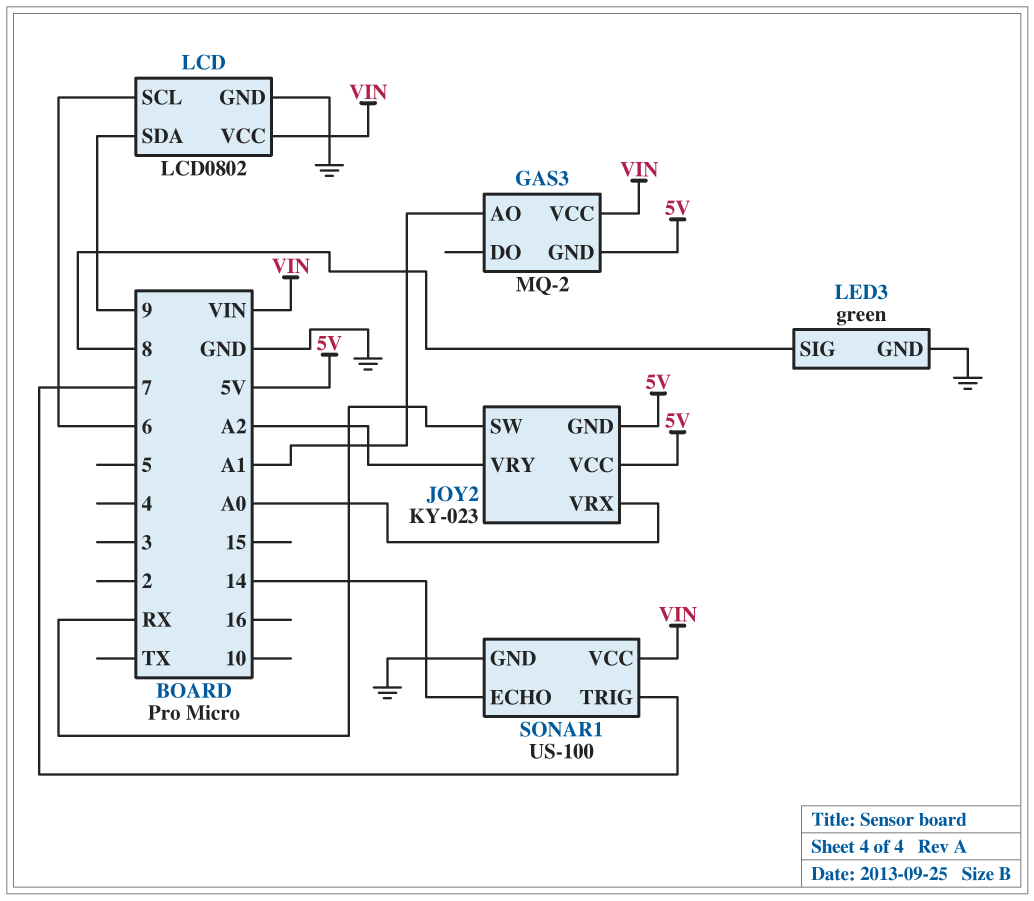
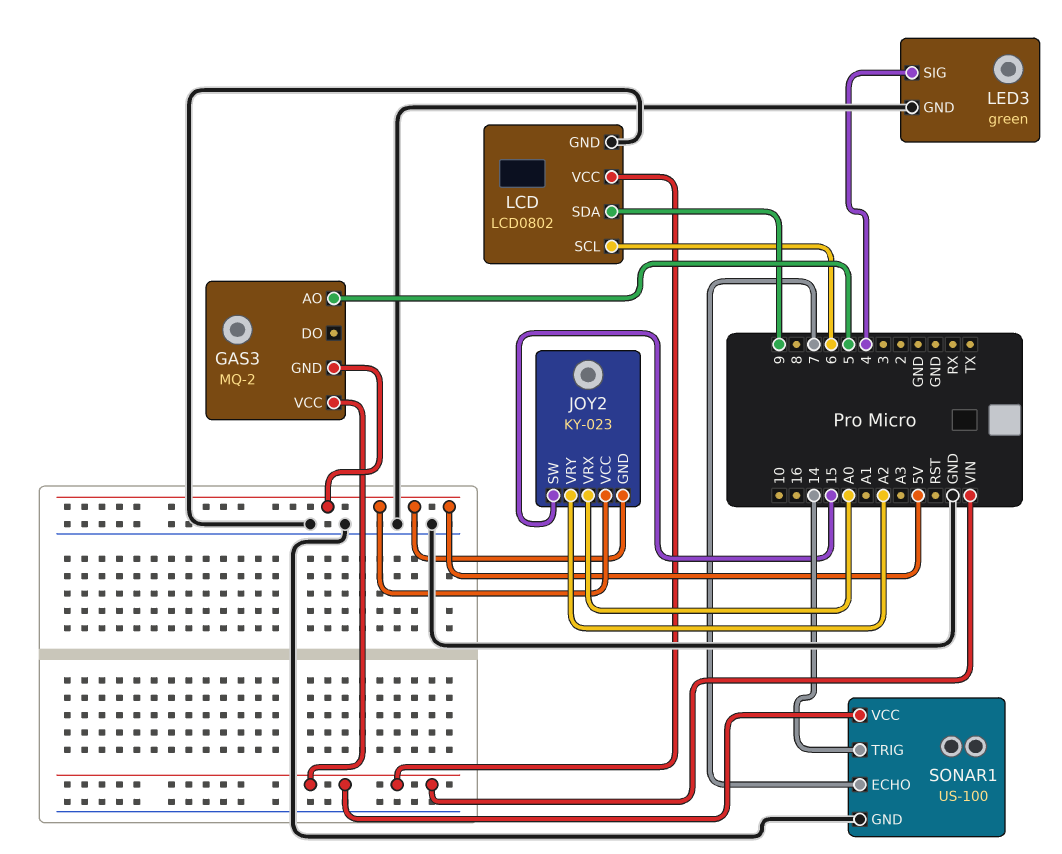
GAS3 pin AO: A1 -> 5
JOY2 pin SW: RX -> 15
LED3 pin SIG: 8 -> 4
SONAR1 pin ECHO: 14 -> 7
SONAR1 pin TRIG: 7 -> 14

